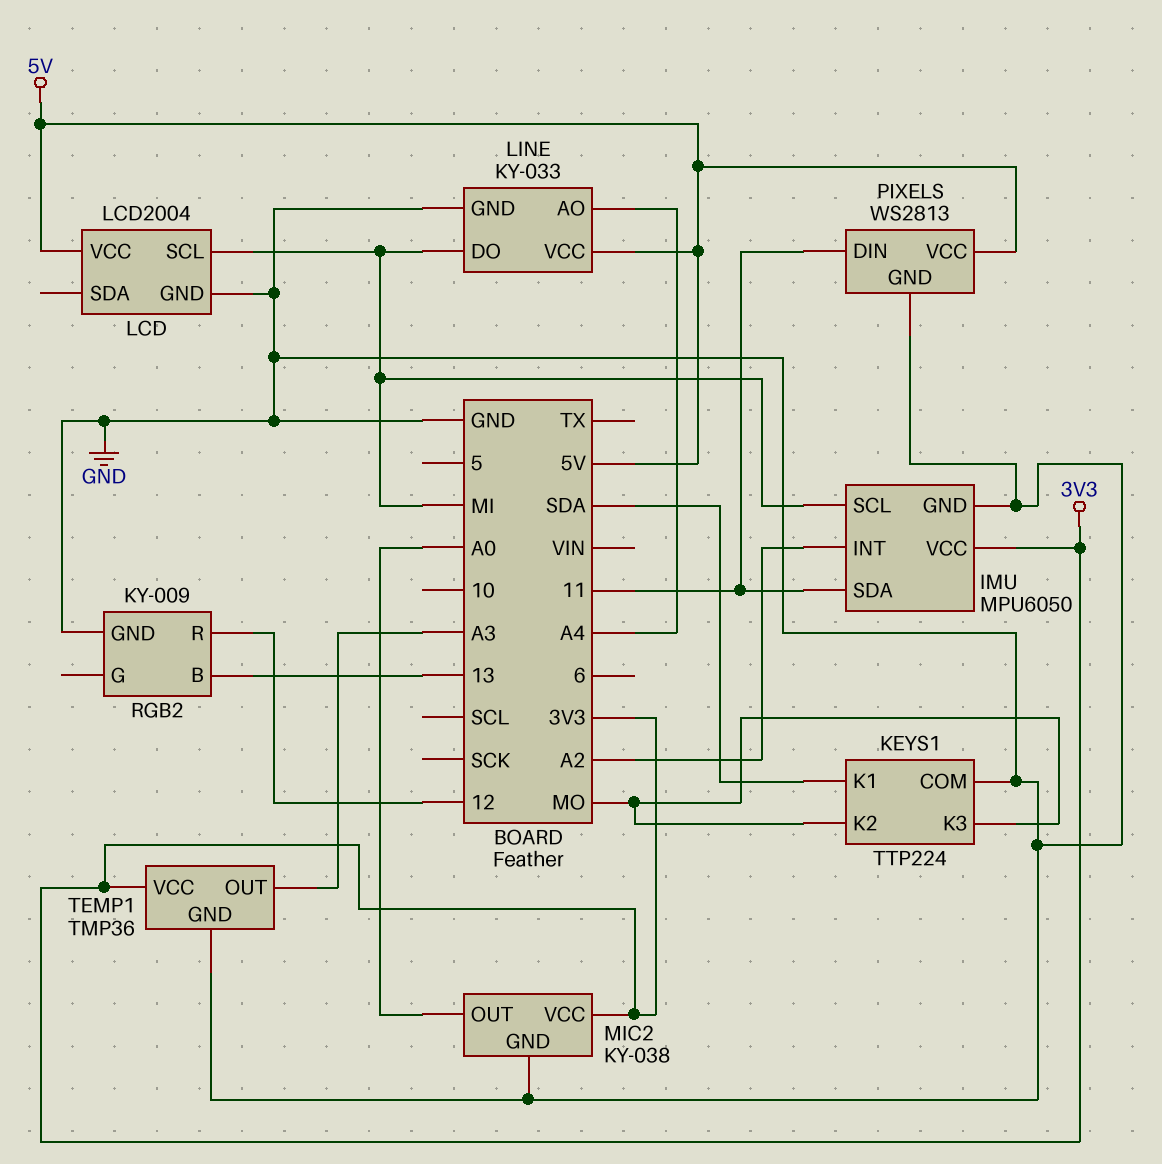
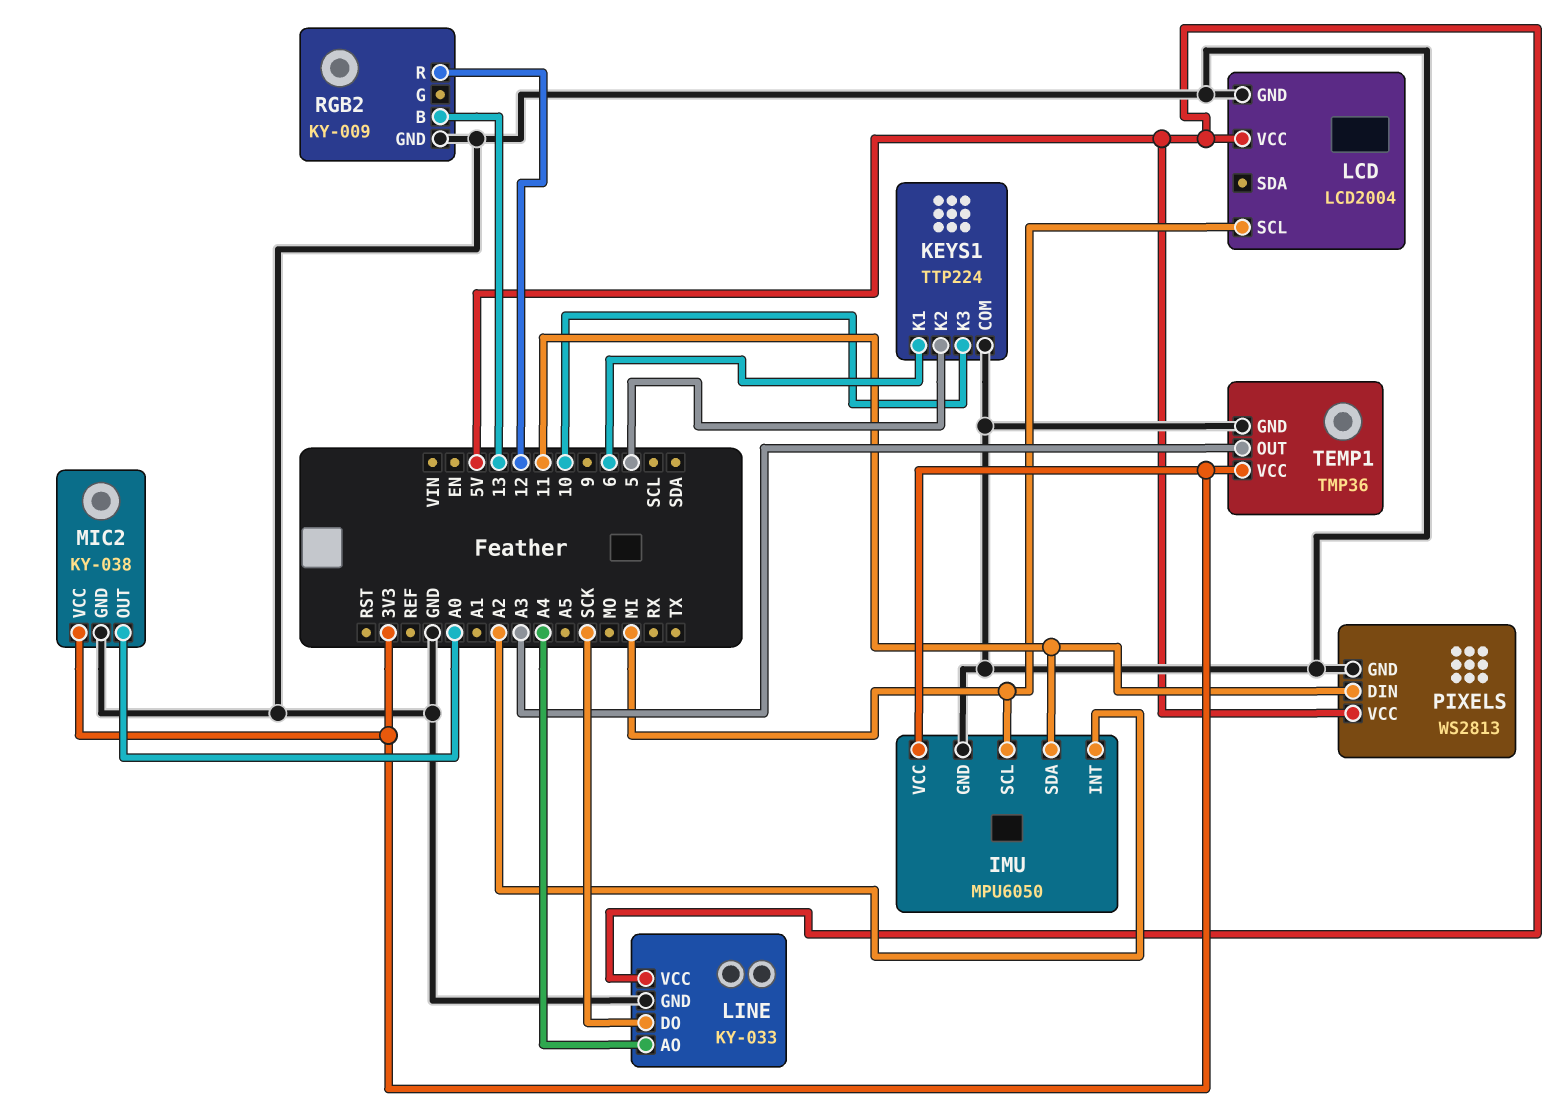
KEYS1 pin K1: SDA -> 6
KEYS1 pin K2: MO -> 5
KEYS1 pin K3: MO -> 10
LINE pin DO: MI -> SCK

